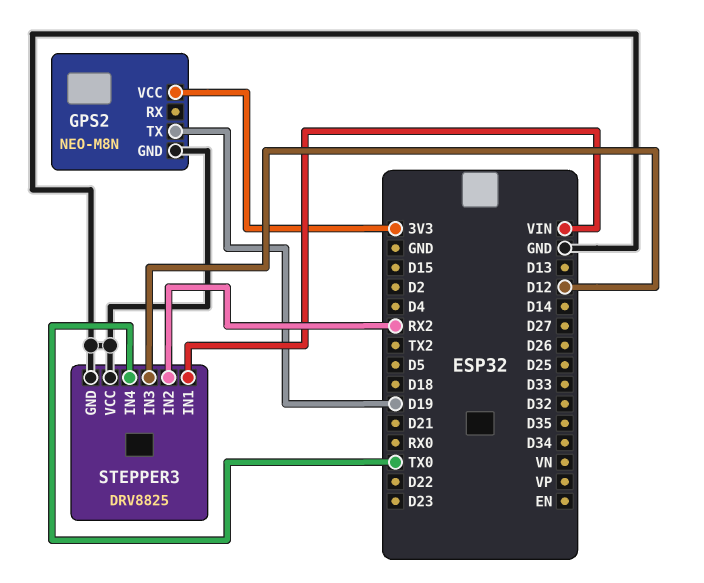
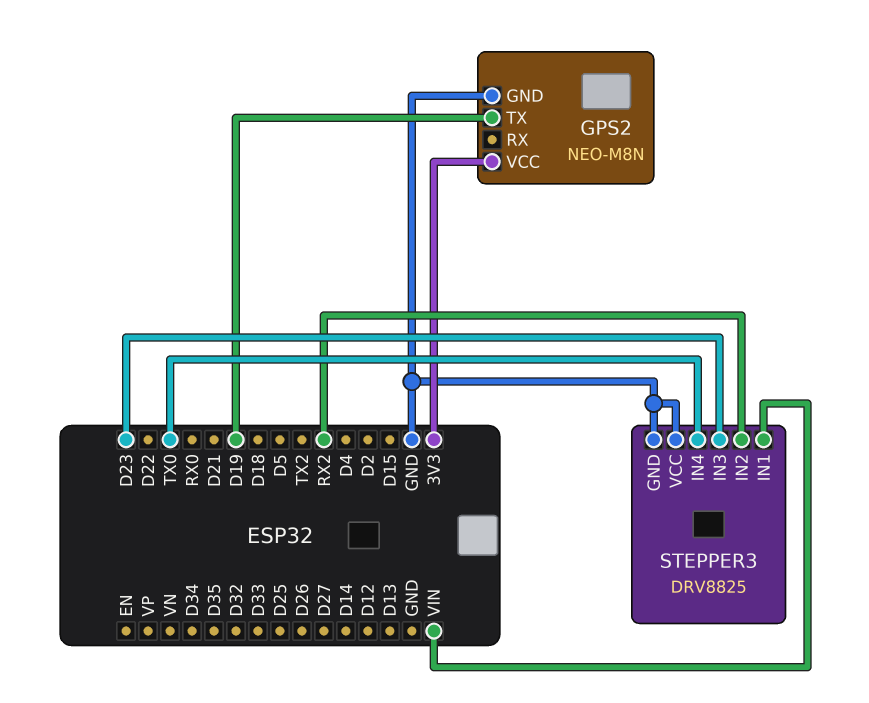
STEPPER3 pin IN3: D12 -> D23

